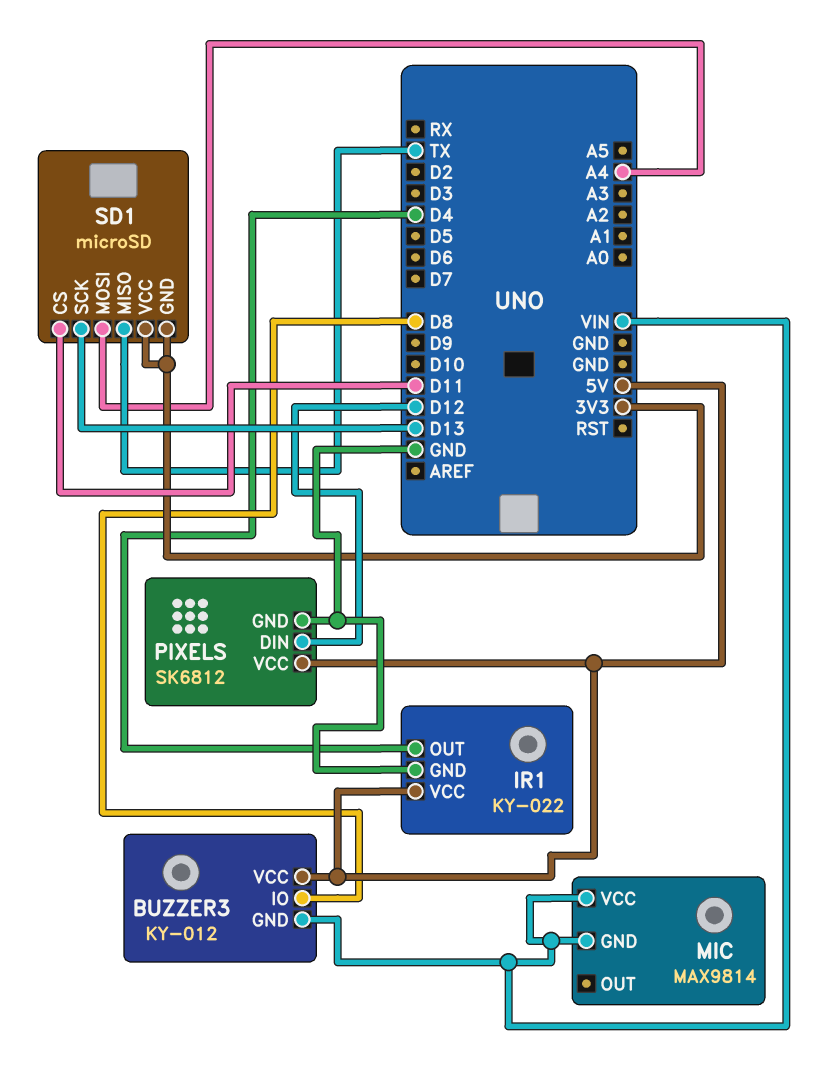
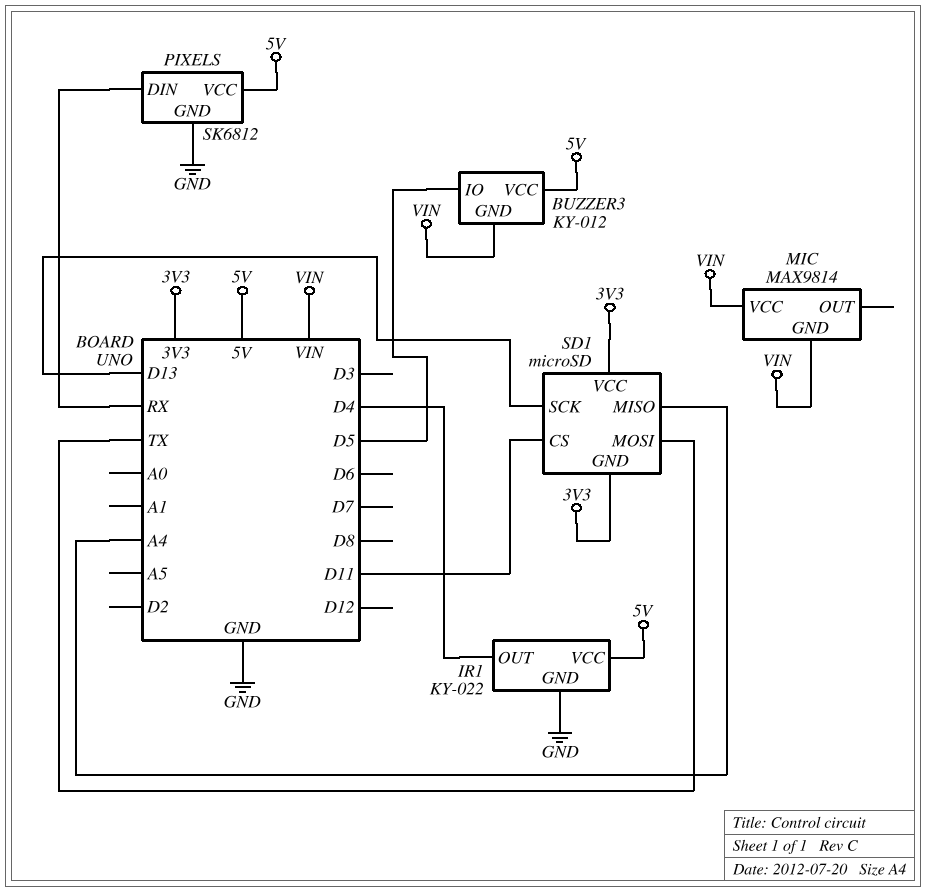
BUZZER3 pin IO: D8 -> D5
PIXELS pin DIN: D12 -> RX
SD1 pin MISO: TX -> A4
SD1 pin MOSI: A4 -> TX

